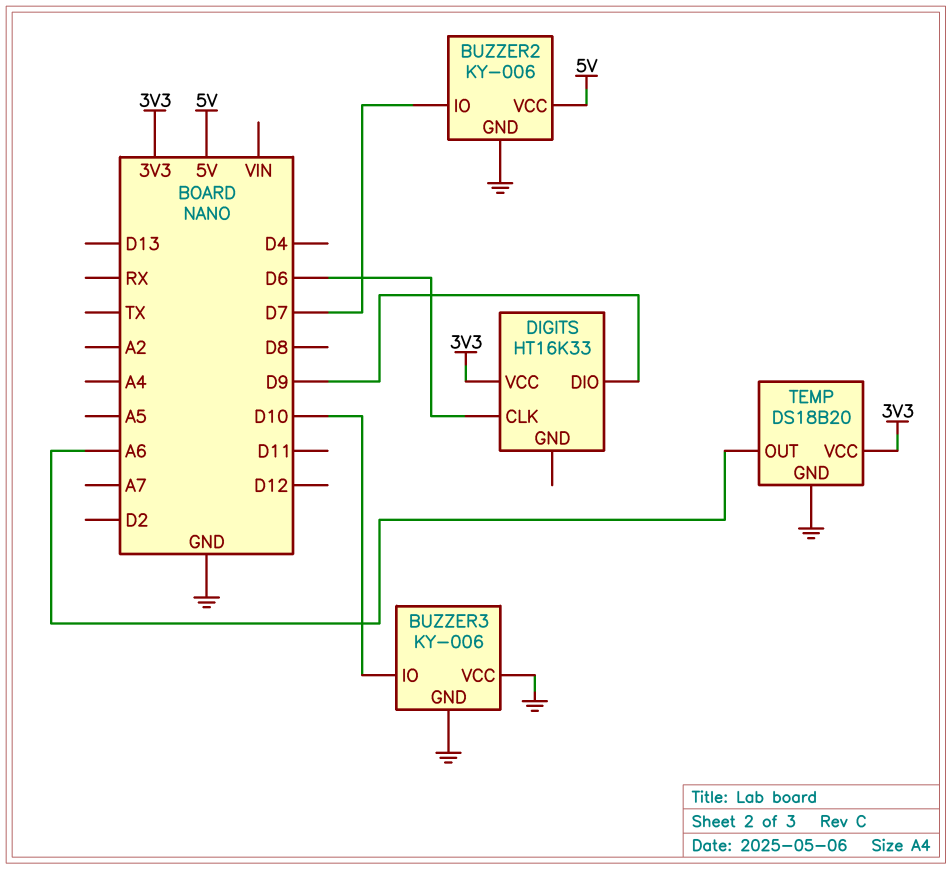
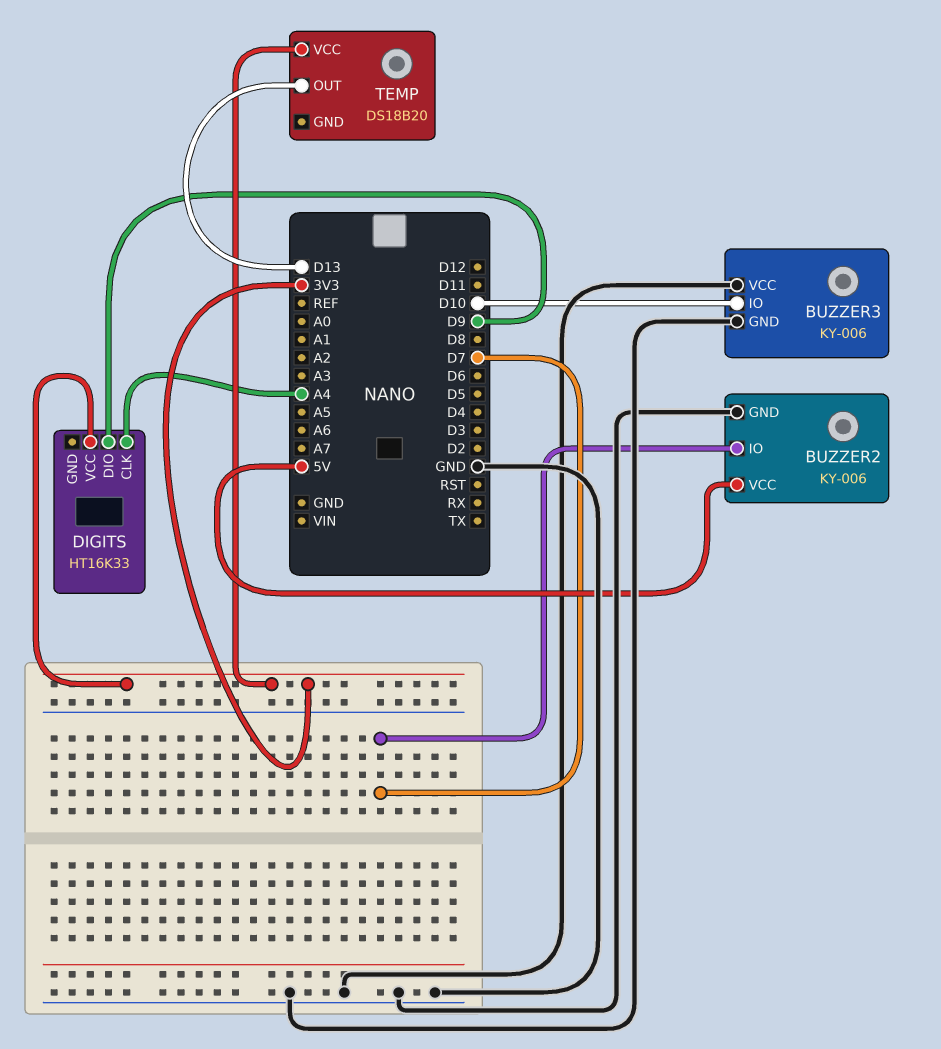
DIGITS pin CLK: D6 -> A4
TEMP pin GND: GND -> none
TEMP pin OUT: A6 -> D13

